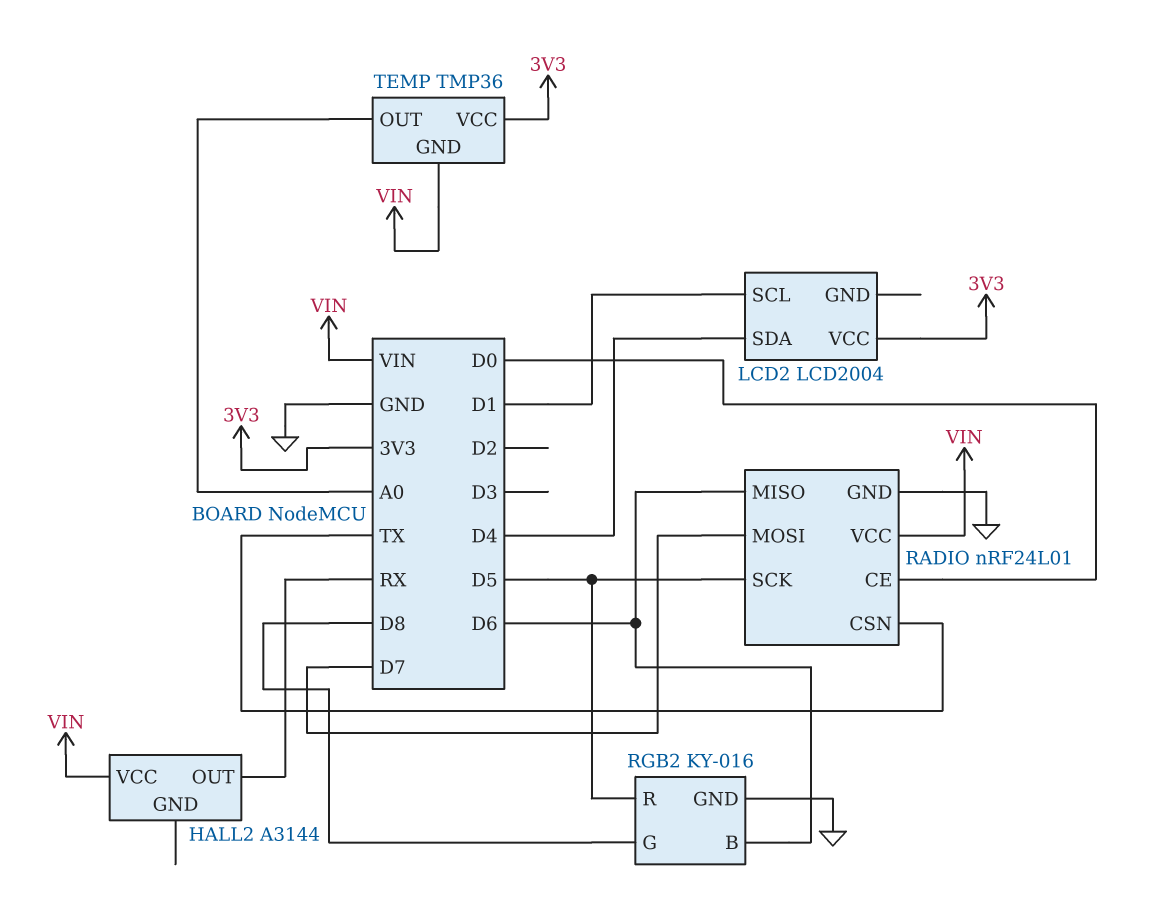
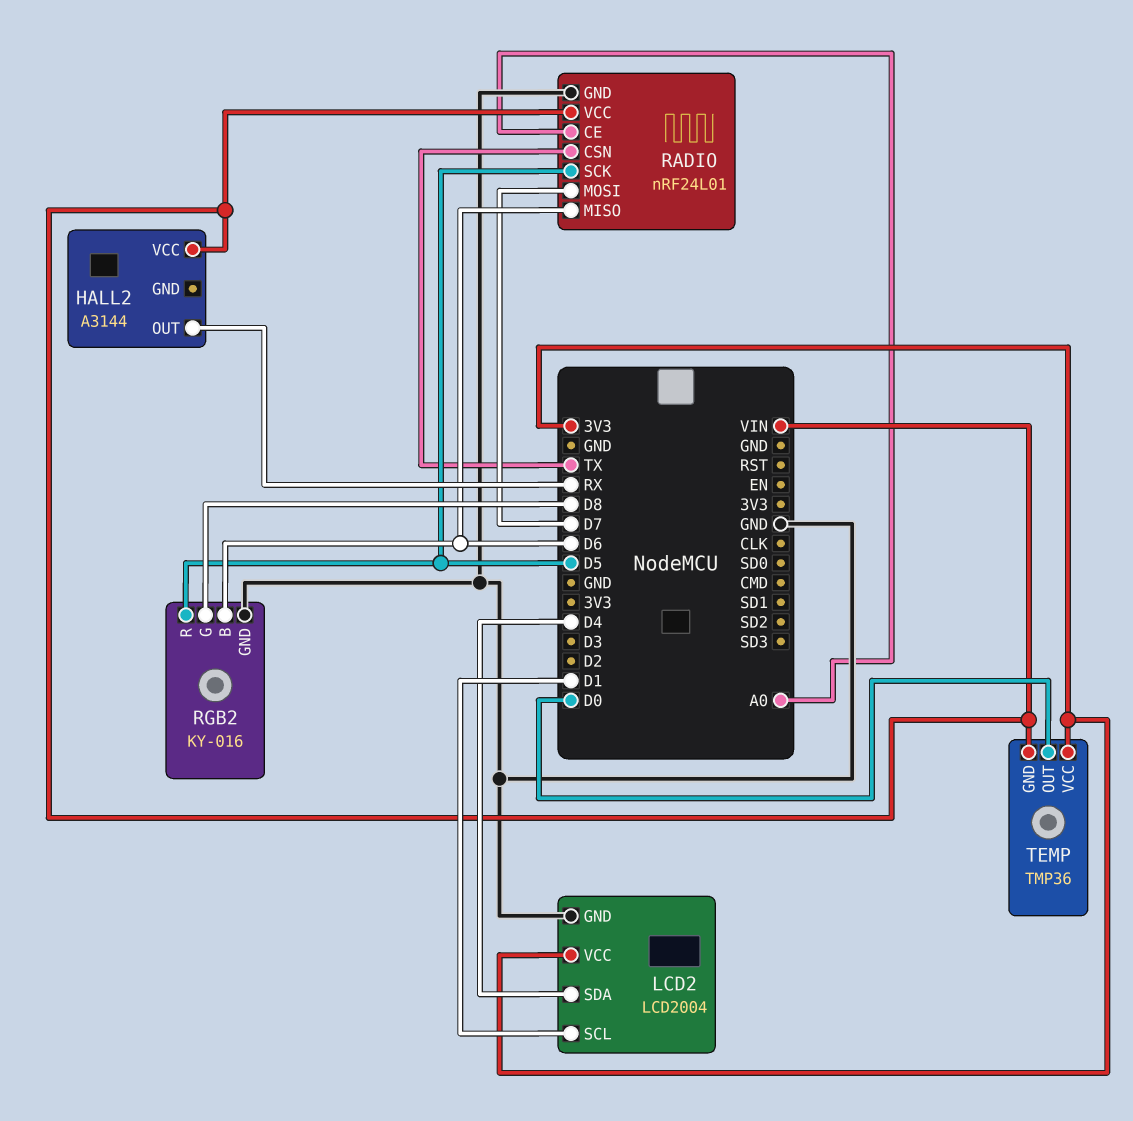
LCD2 pin GND: none -> GND
RADIO pin CE: D0 -> A0
TEMP pin OUT: A0 -> D0

